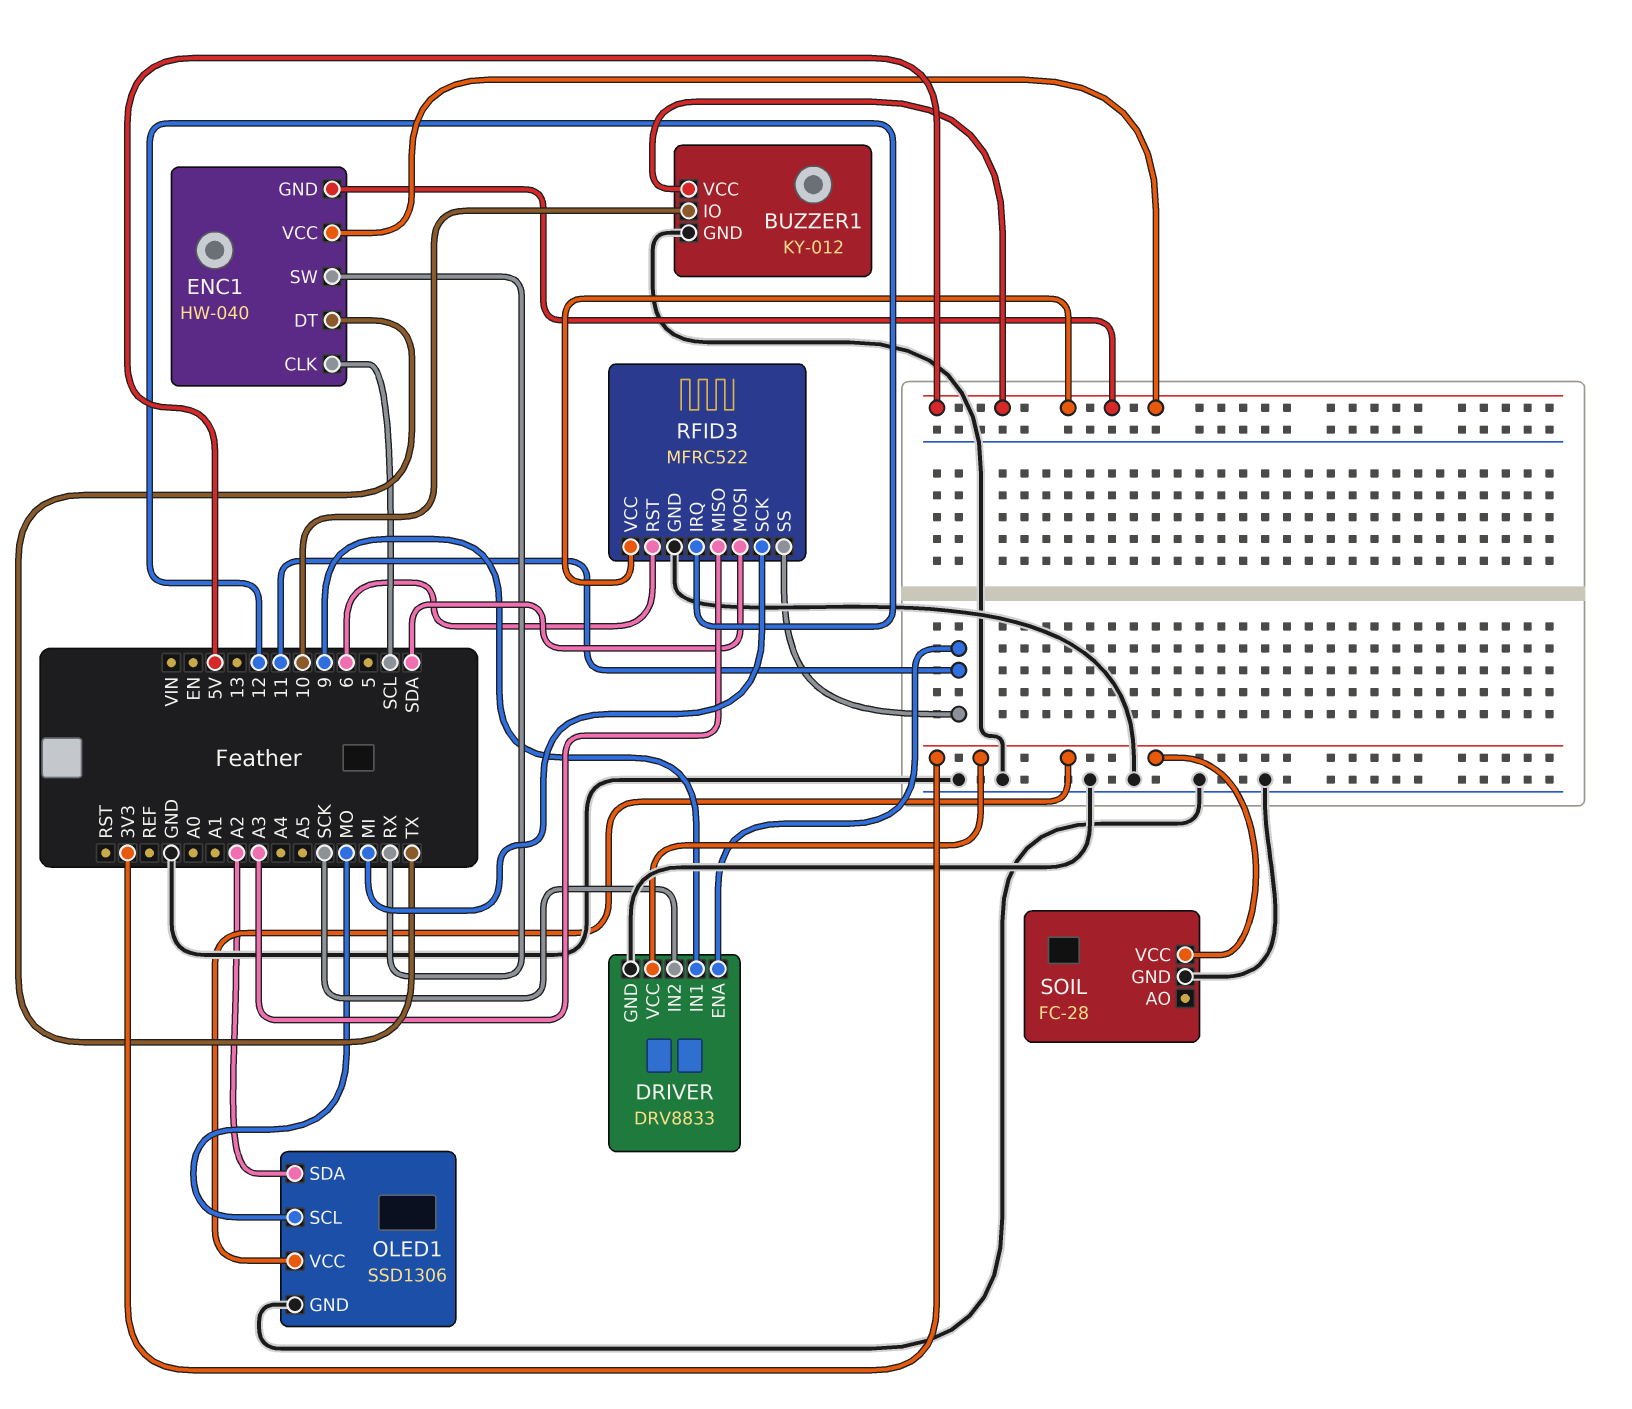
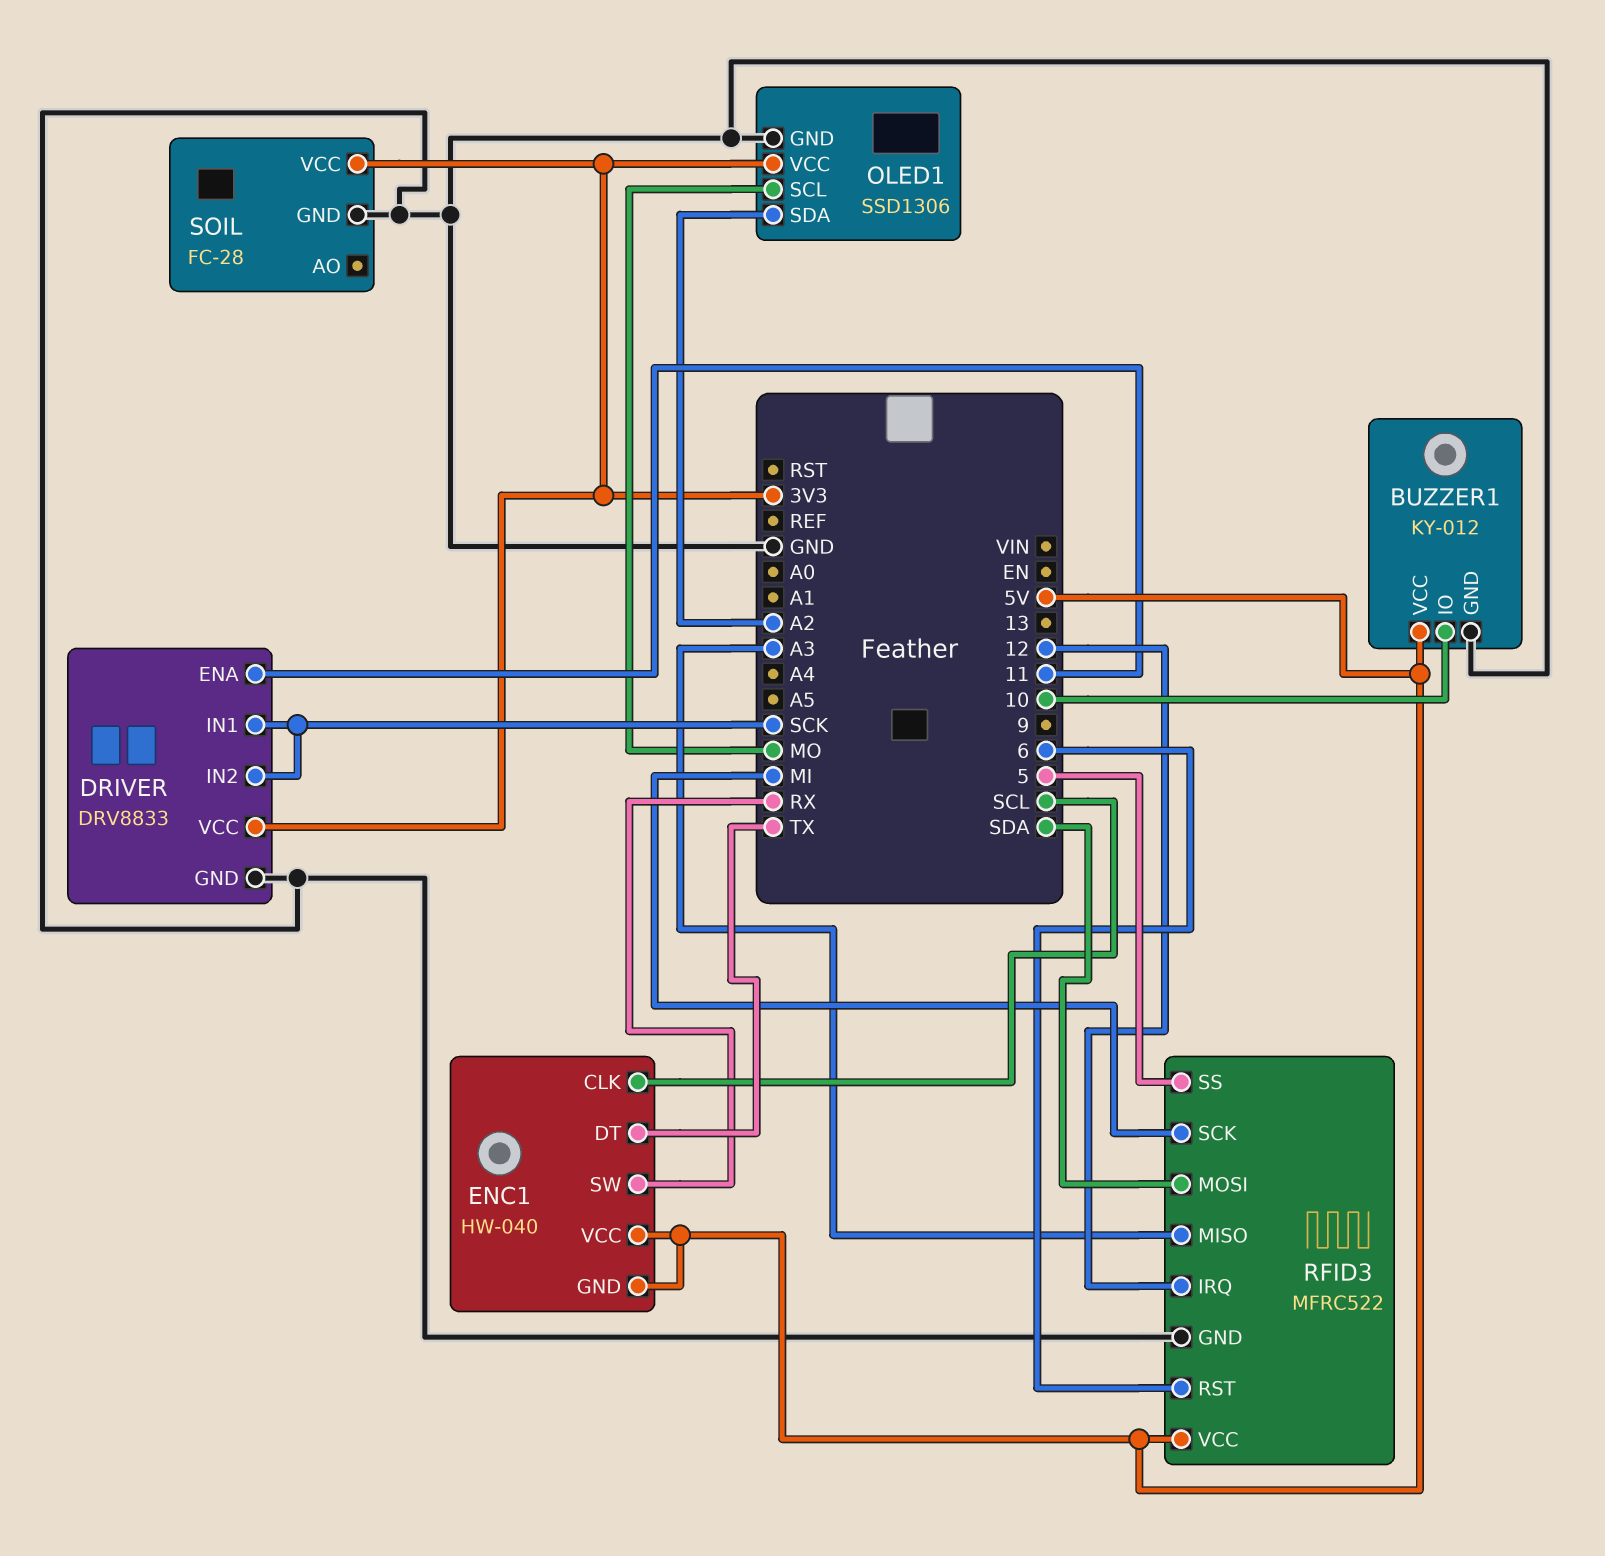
DRIVER pin IN1: 9 -> SCK
RFID3 pin SS: 11 -> 5

